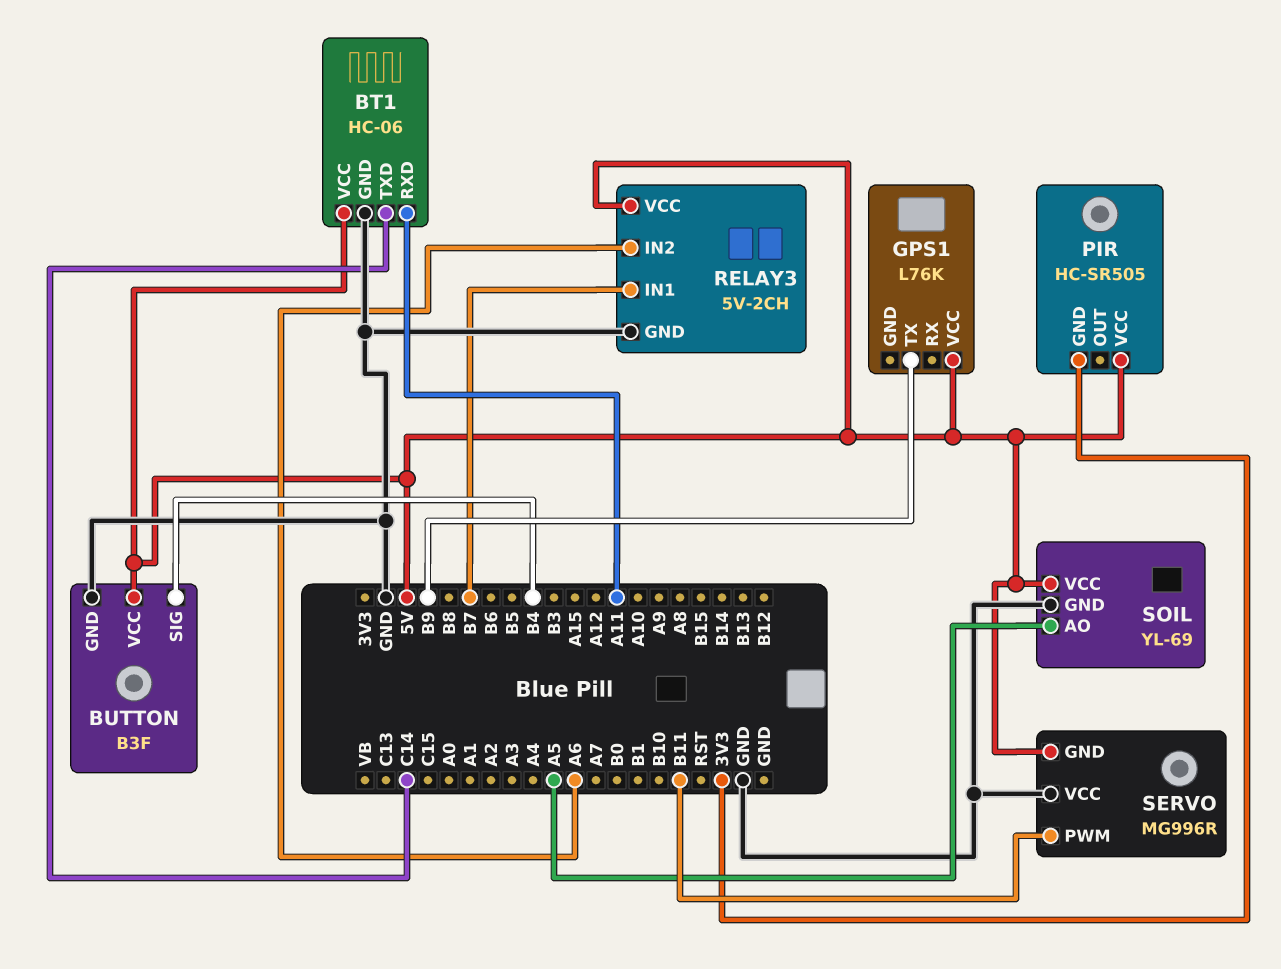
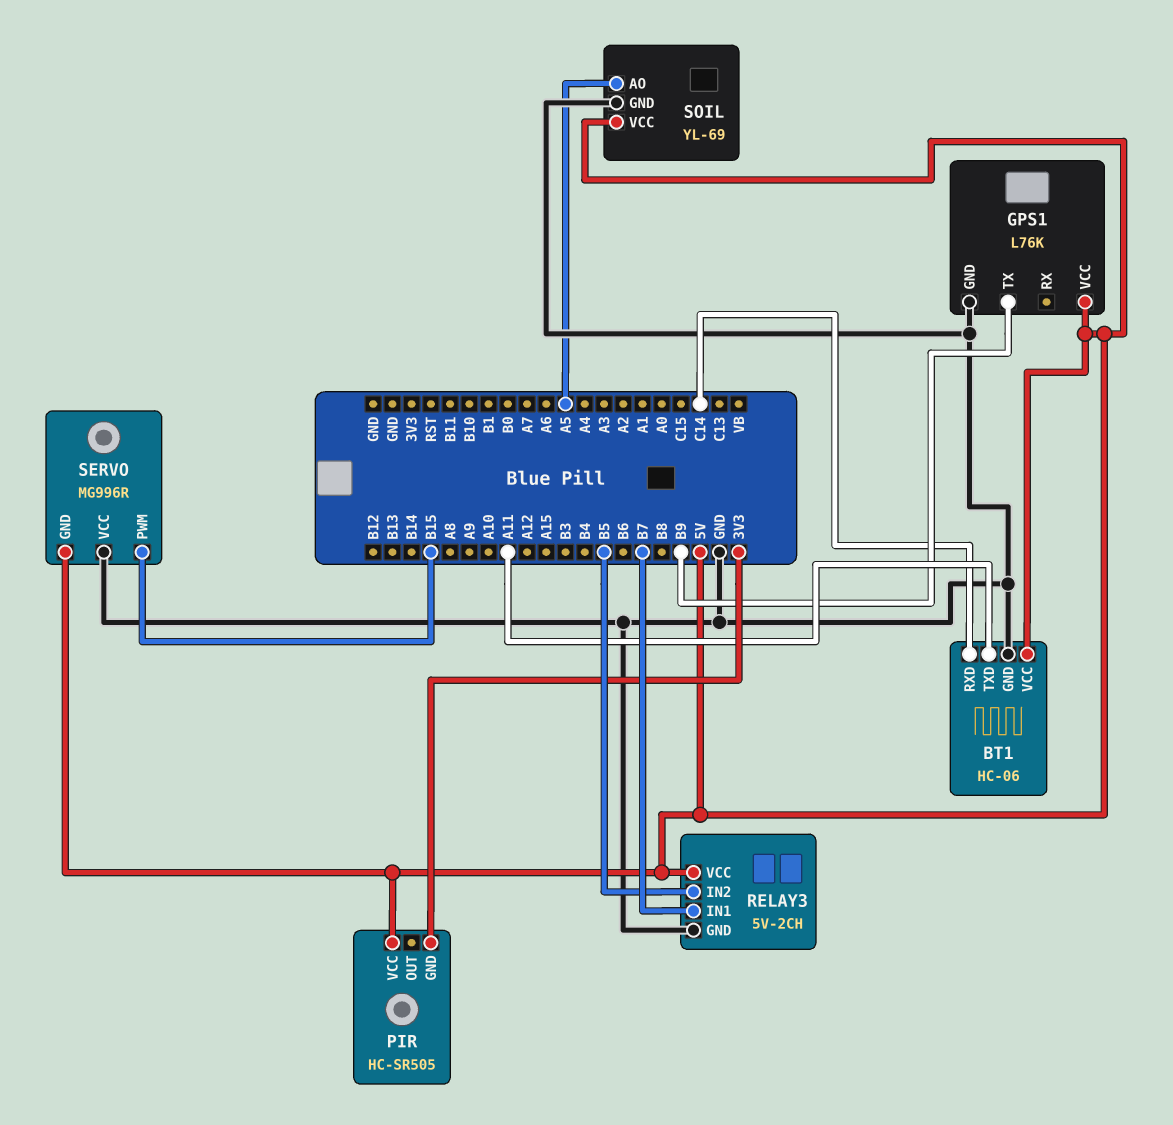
BT1 pin RXD: A11 -> C14
BT1 pin TXD: C14 -> A11
BUTTON: B3F -> none
BUTTON pin GND: GND -> none
BUTTON pin SIG: B4 -> none
BUTTON pin VCC: 5V -> none
GPS1 pin GND: none -> GND
RELAY3 pin IN2: A6 -> B5
SERVO pin PWM: B11 -> B15

